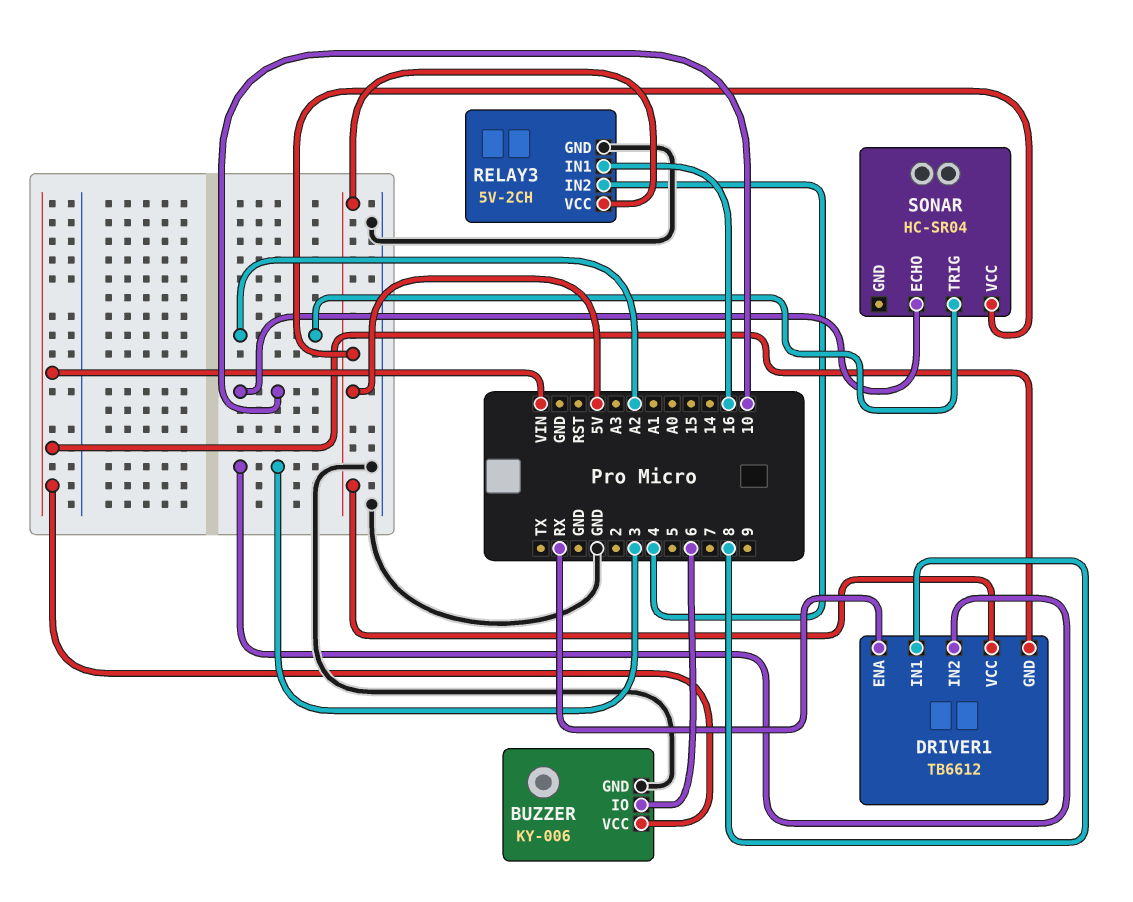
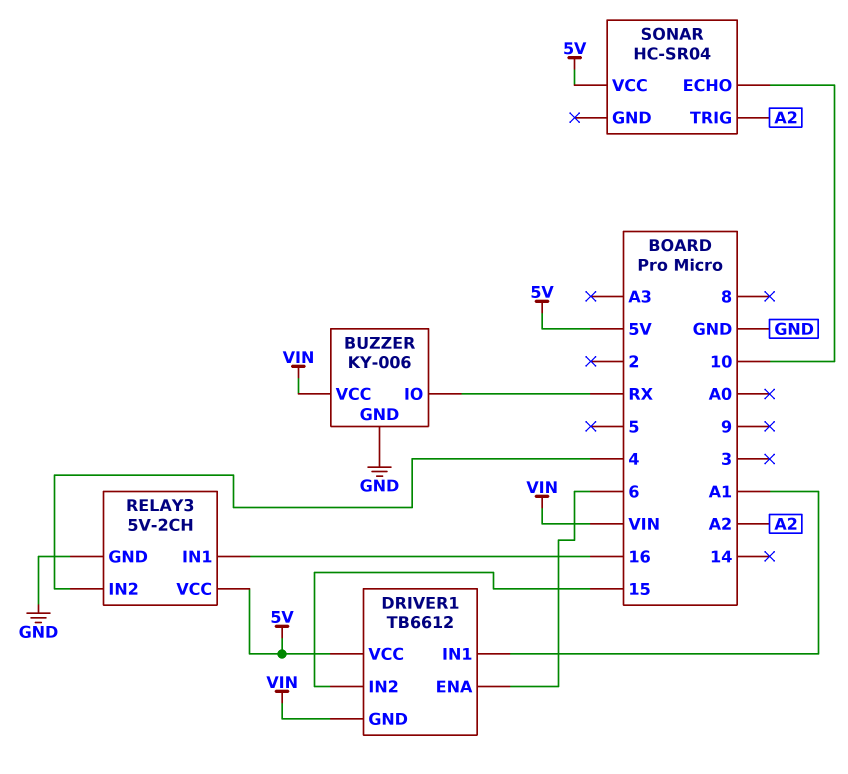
BUZZER pin IO: 6 -> RX
DRIVER1 pin ENA: RX -> 6
DRIVER1 pin IN1: 8 -> A1
DRIVER1 pin IN2: 3 -> 15

